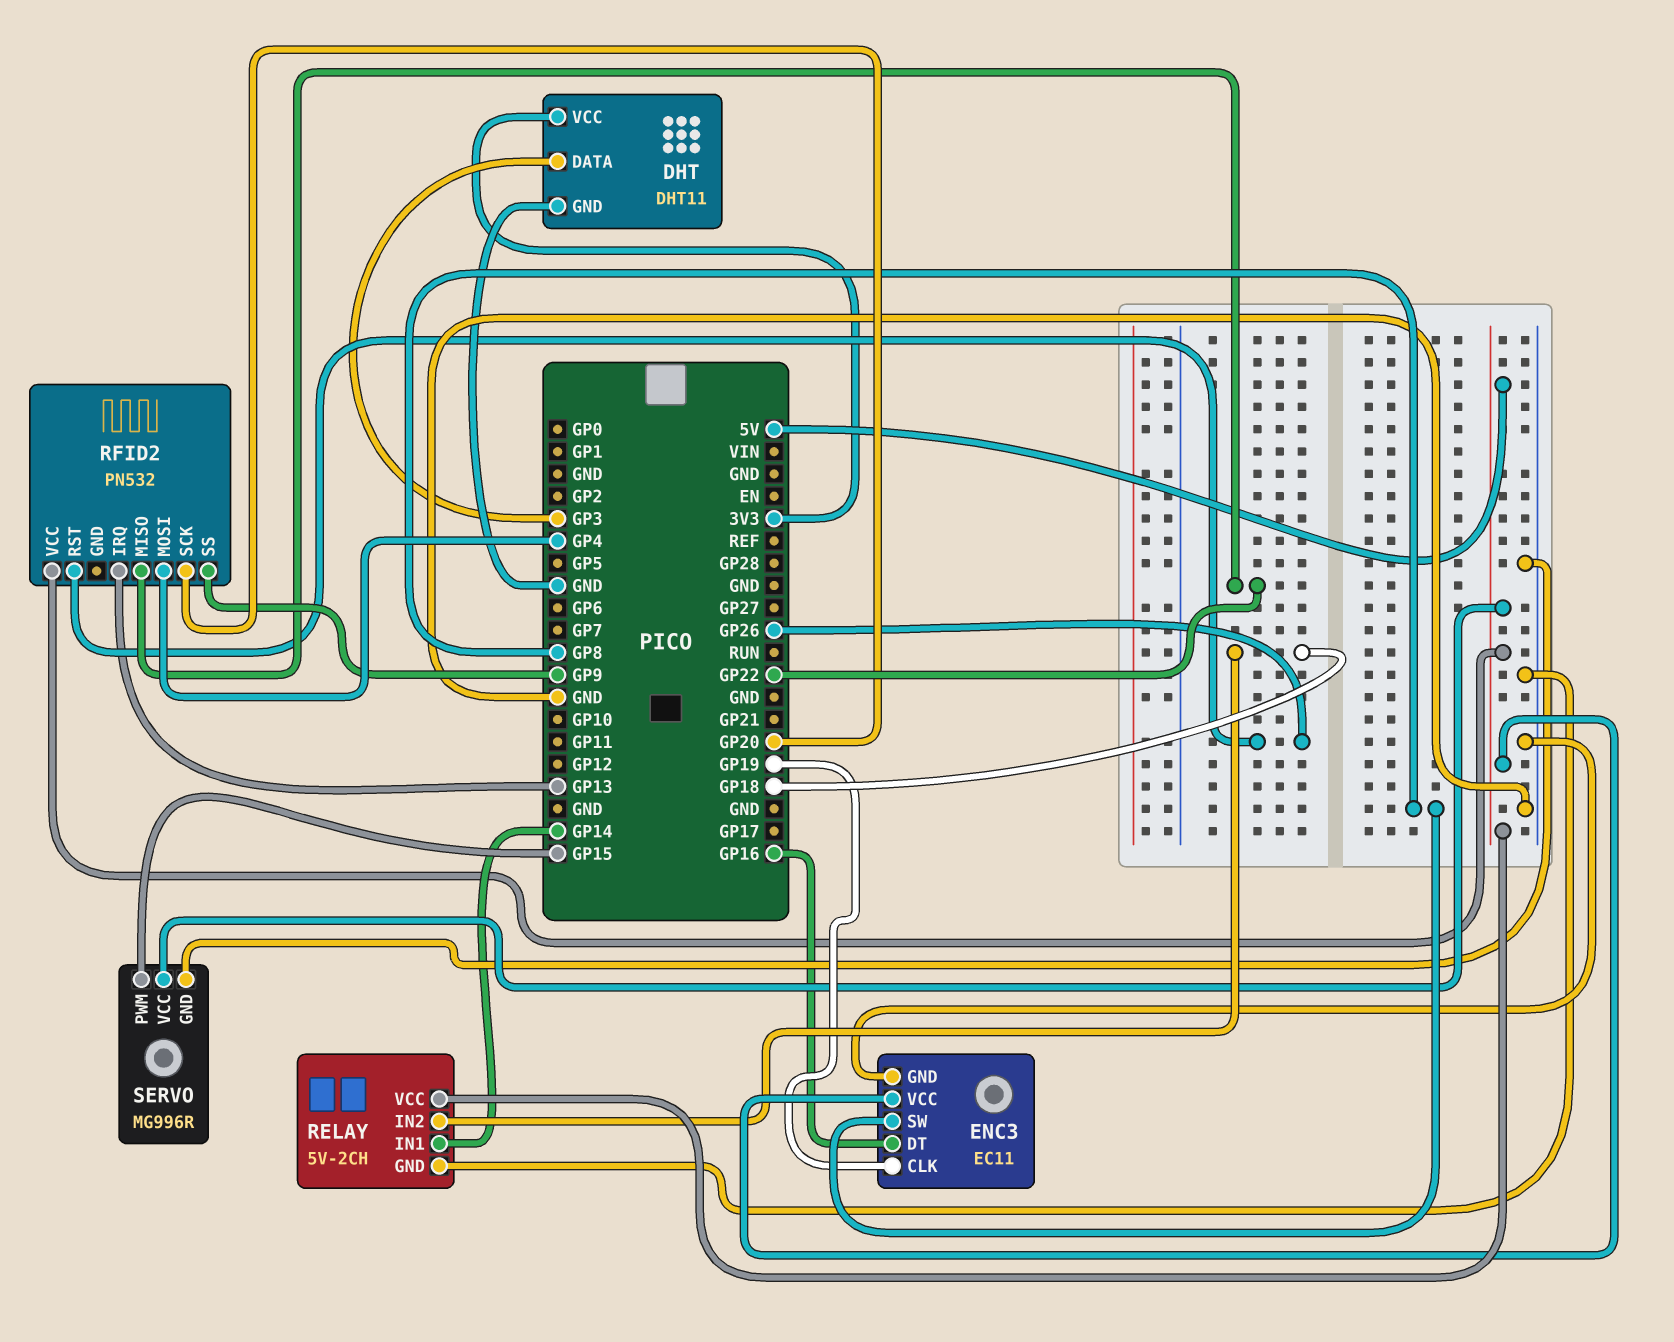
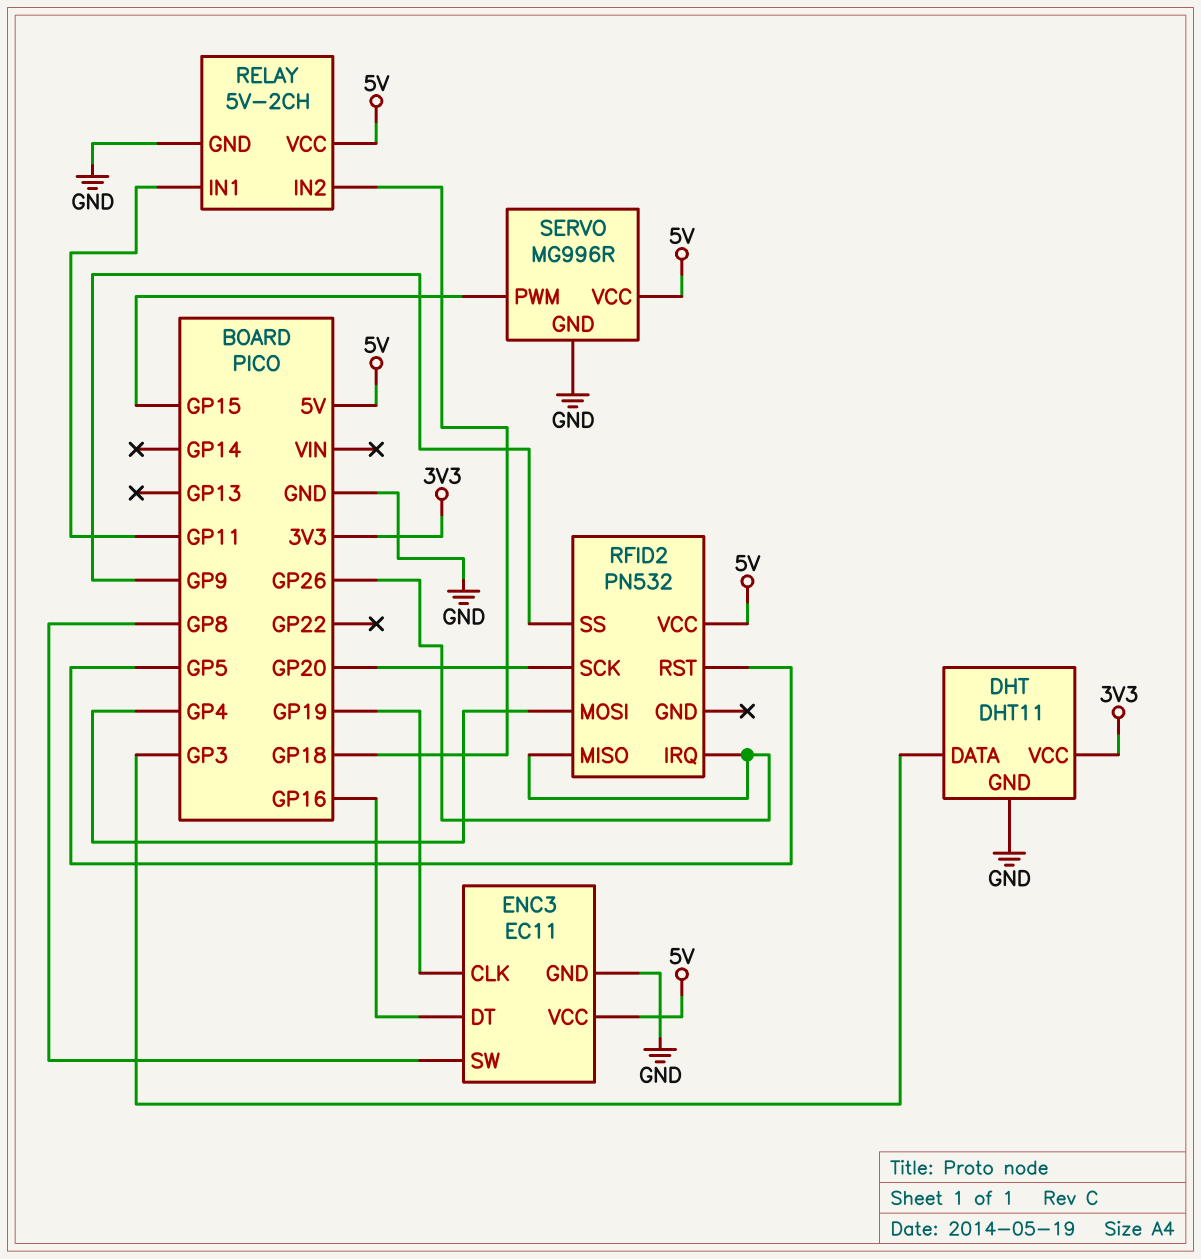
RELAY pin IN1: GP14 -> GP11
RFID2 pin IRQ: GP13 -> GP26
RFID2 pin MISO: GP22 -> GP26
RFID2 pin RST: GP26 -> GP5

